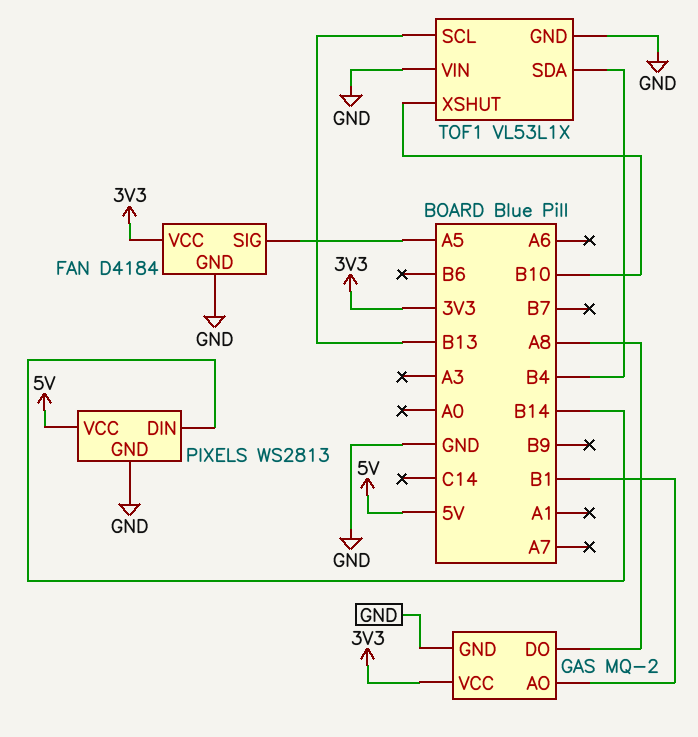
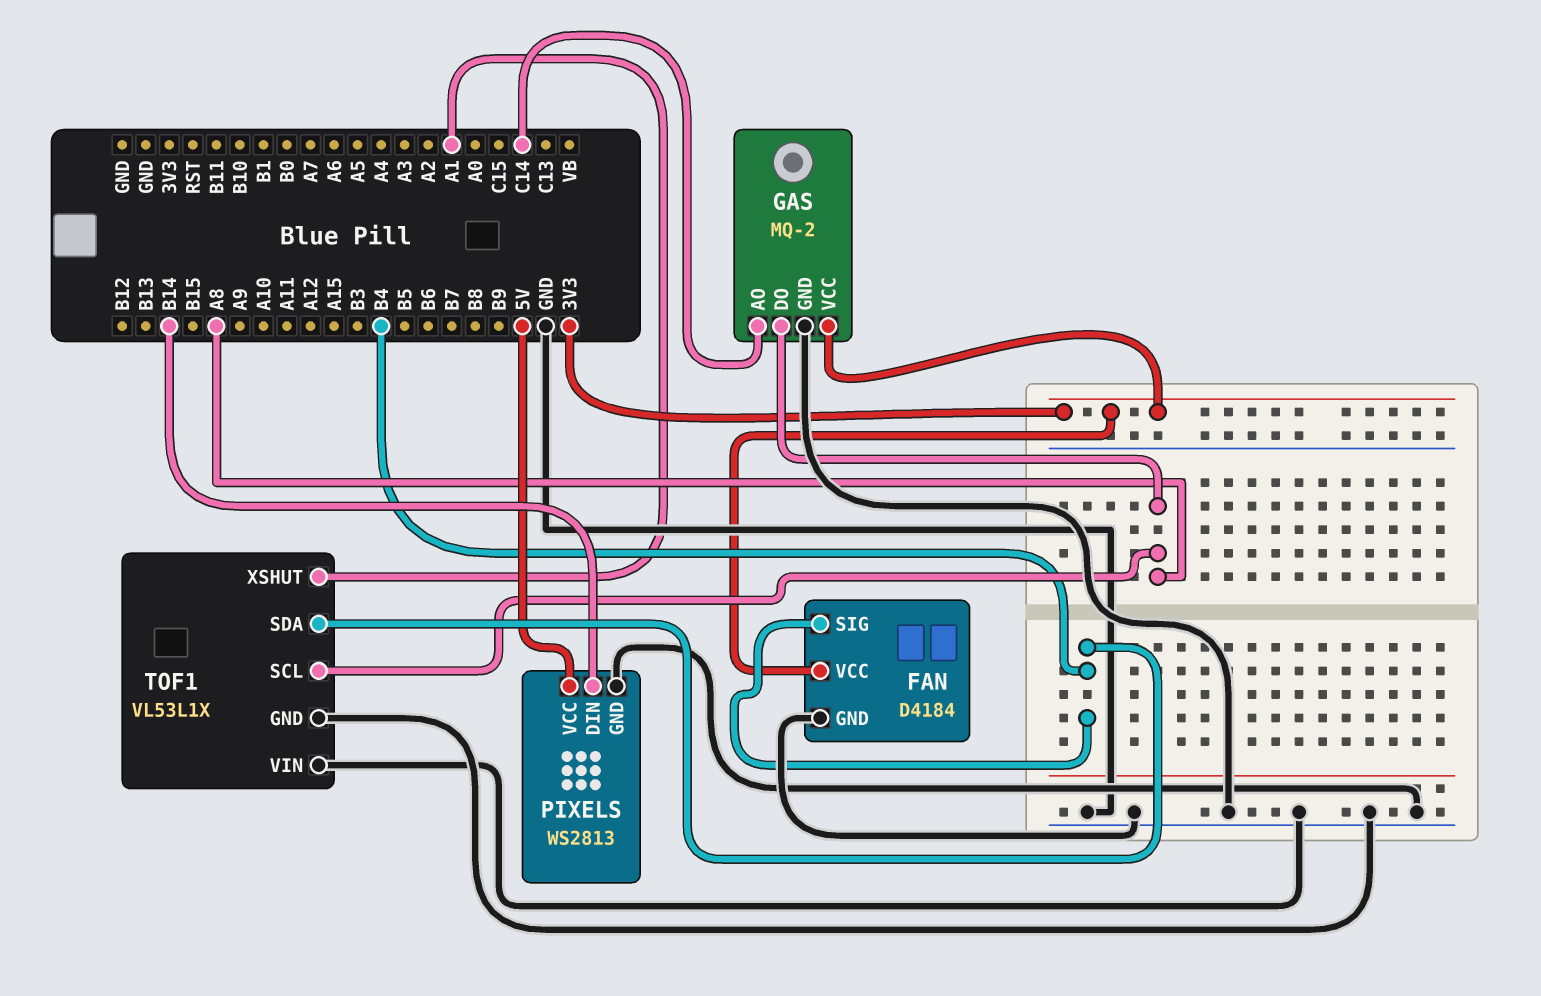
FAN pin SIG: A5 -> B4
GAS pin AO: B1 -> C14
TOF1 pin SCL: B13 -> A8
TOF1 pin XSHUT: B10 -> A1

